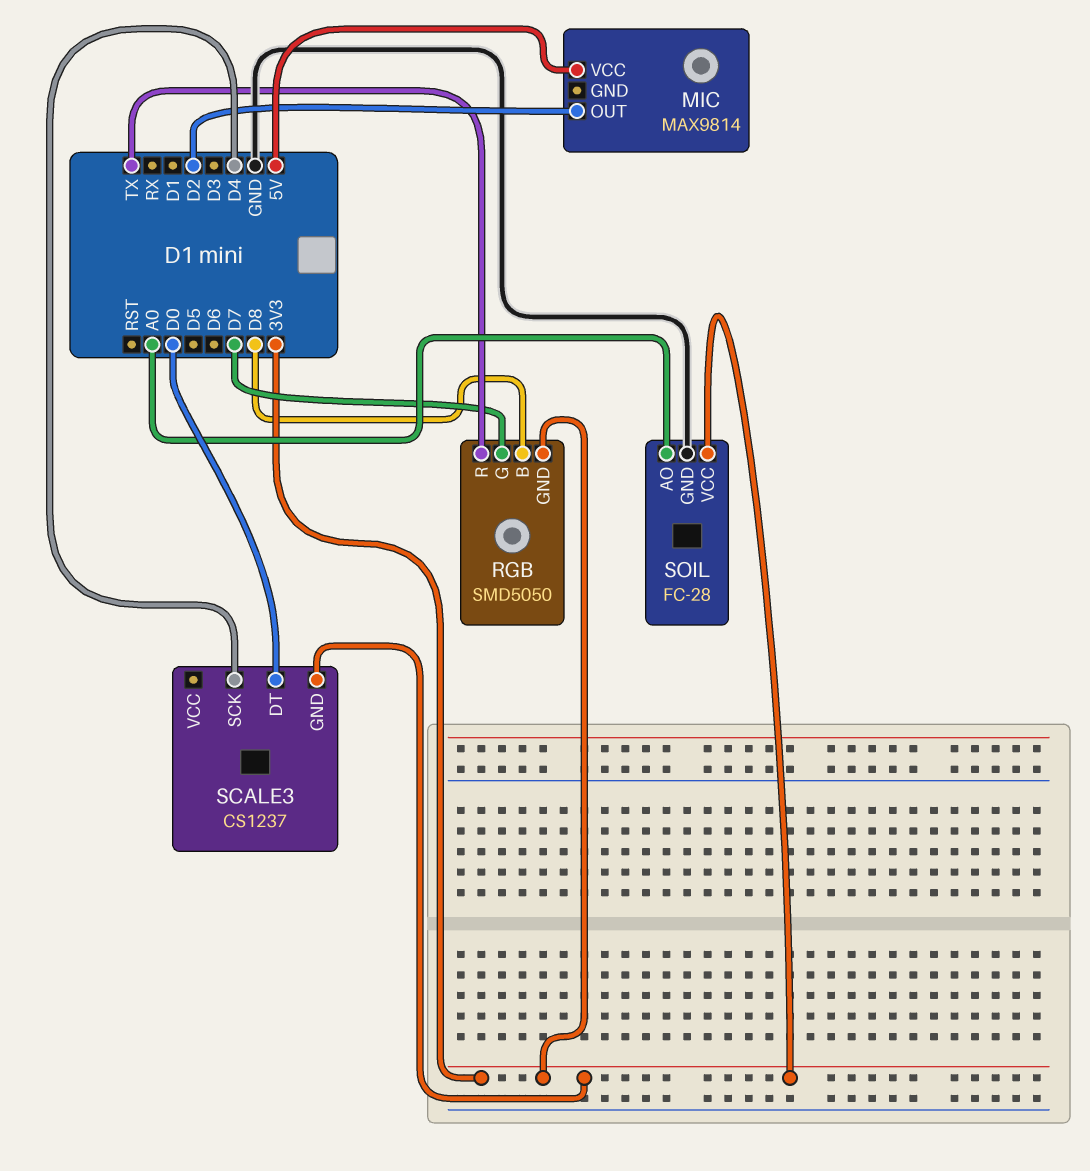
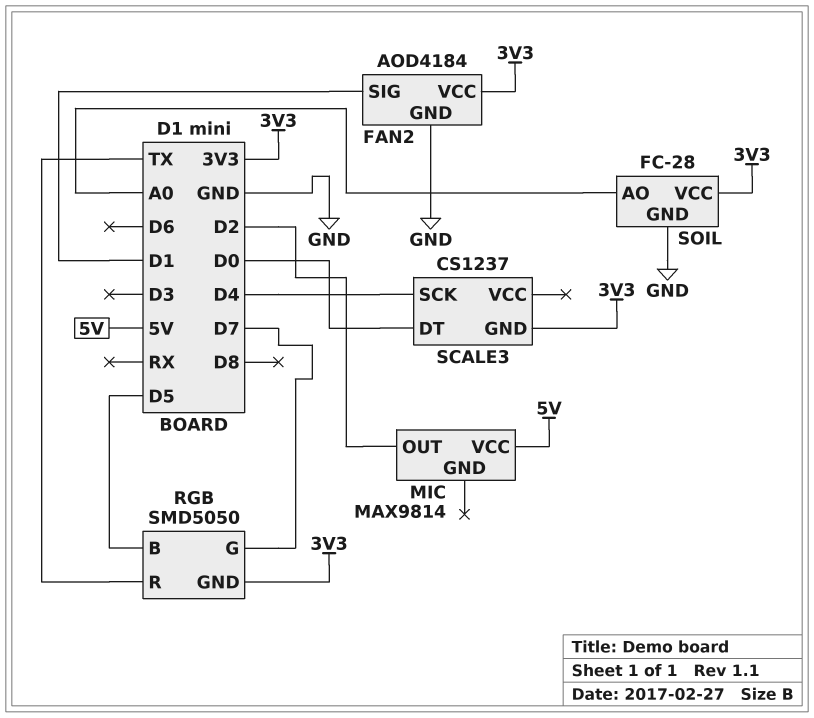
FAN2: none -> AOD4184
FAN2 pin GND: none -> GND
FAN2 pin SIG: none -> D1
FAN2 pin VCC: none -> 3V3
RGB pin B: D8 -> D5

